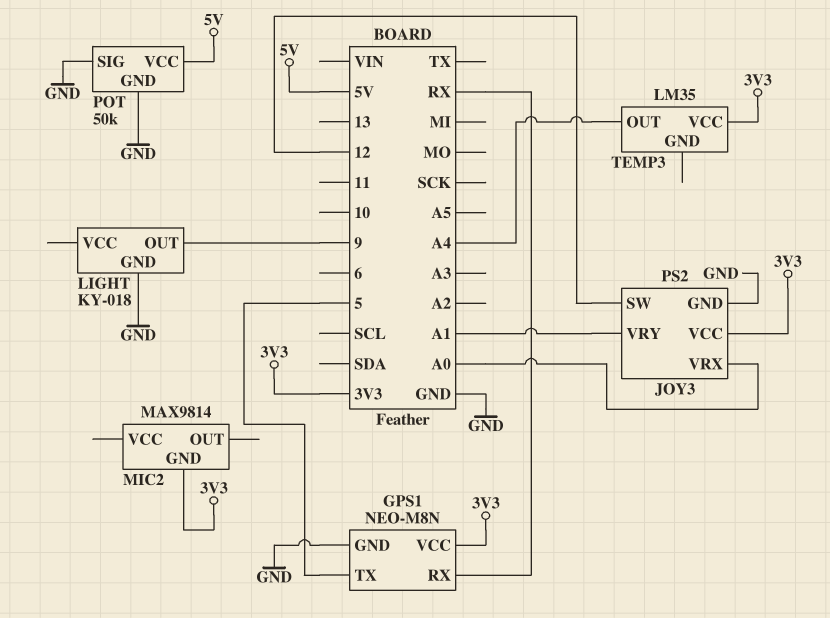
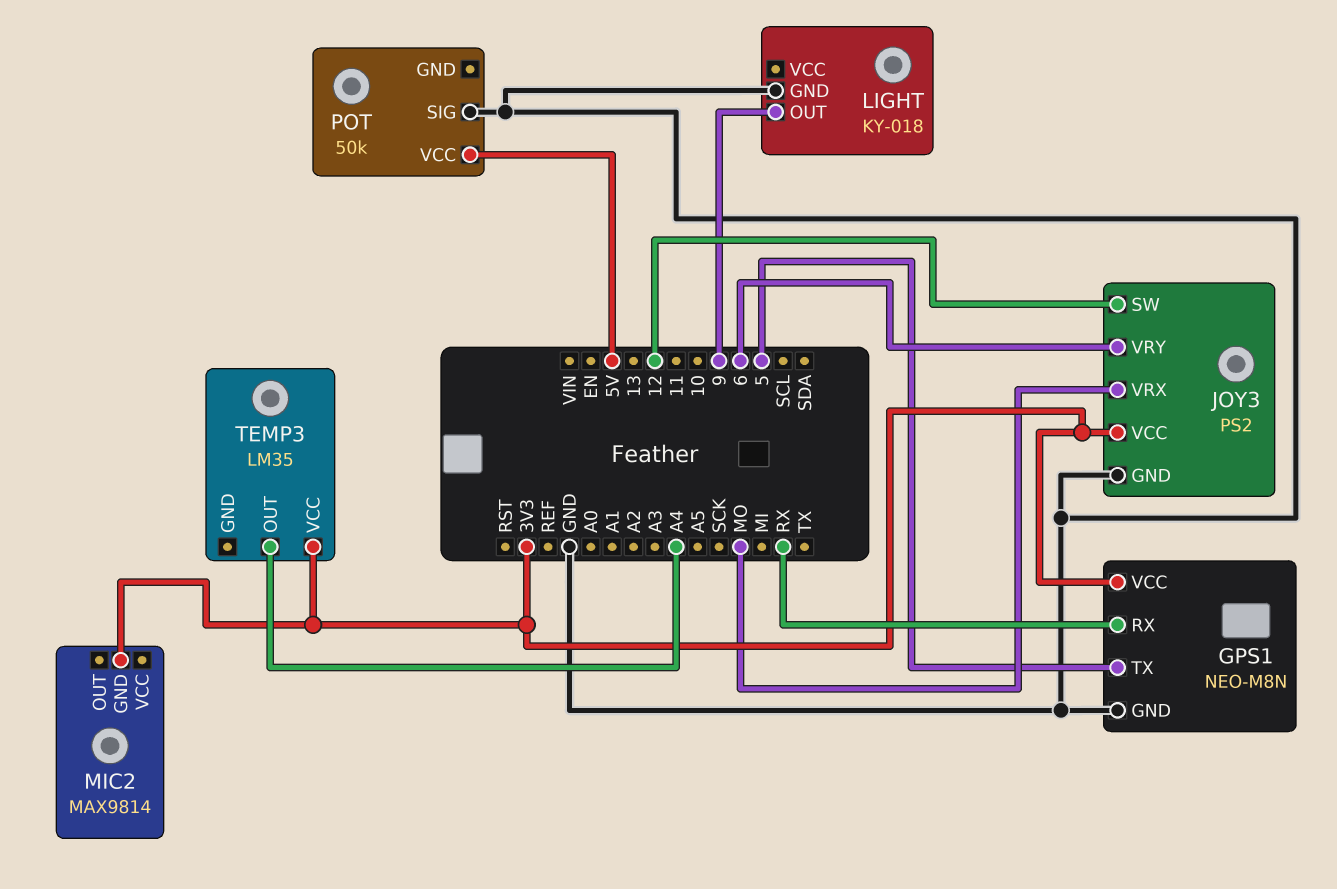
JOY3 pin VRX: A0 -> MO
JOY3 pin VRY: A1 -> 6
POT pin GND: GND -> none

